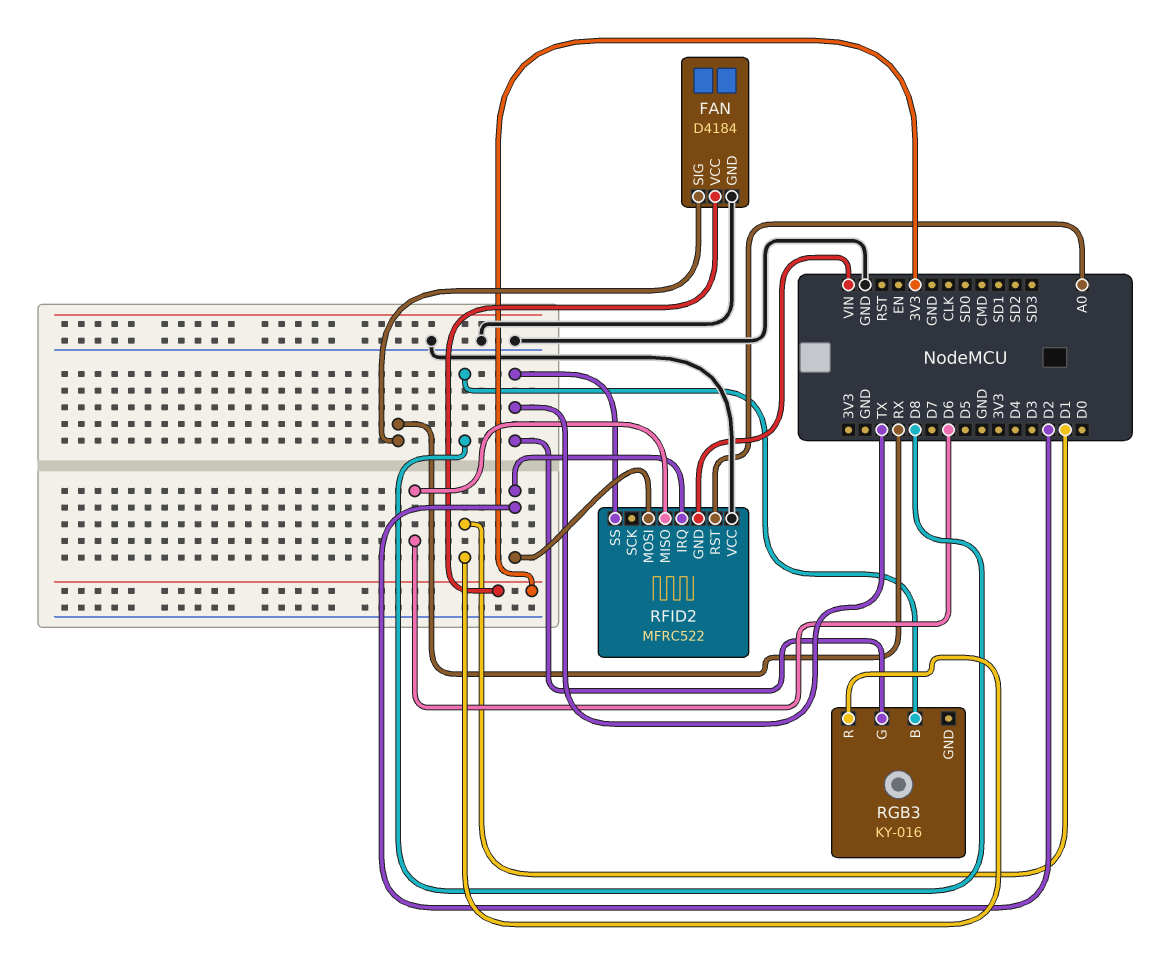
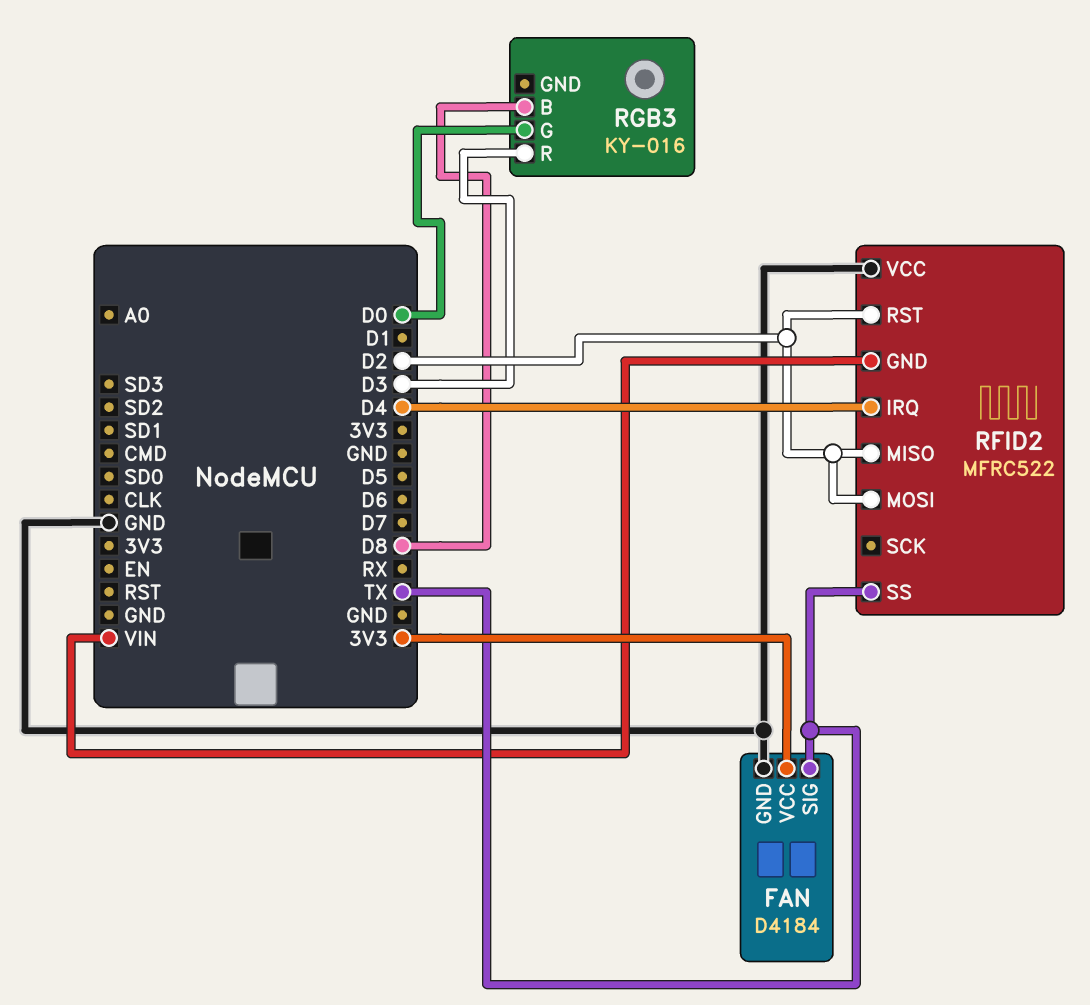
FAN pin SIG: RX -> TX
RFID2 pin IRQ: D2 -> D4
RFID2 pin MISO: D6 -> D2
RFID2 pin RST: A0 -> D2
RGB3 pin G: TX -> D0
RGB3 pin R: D1 -> D3

